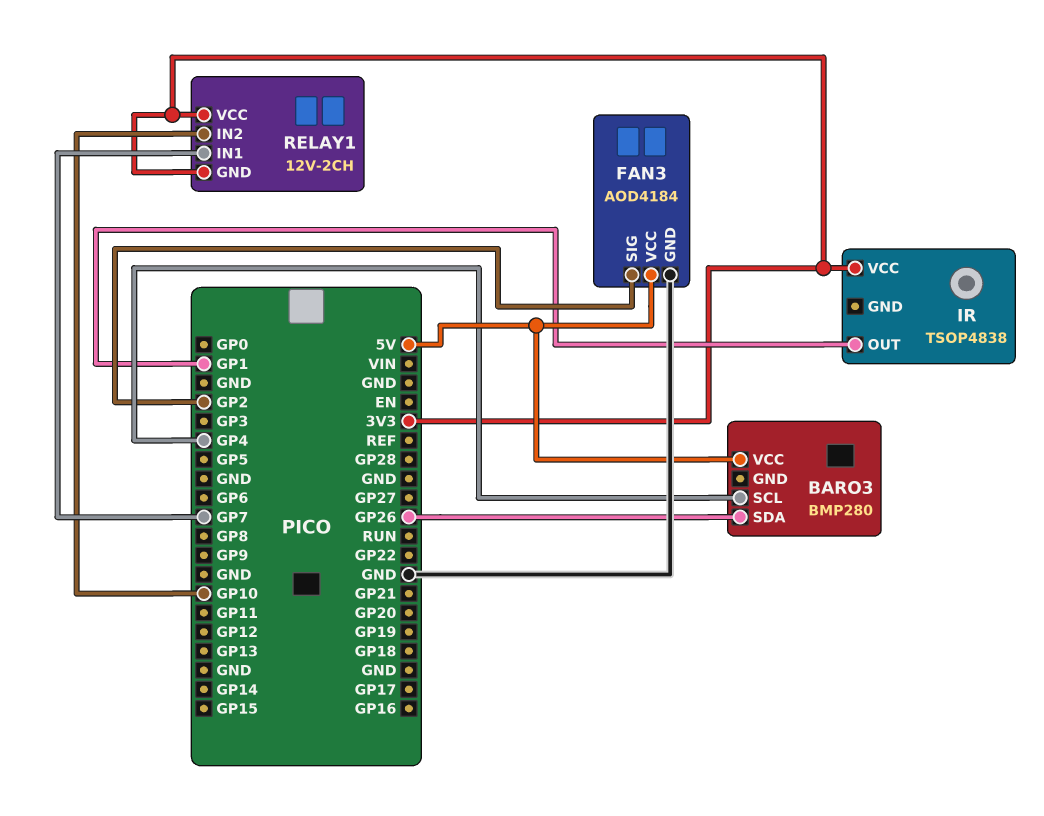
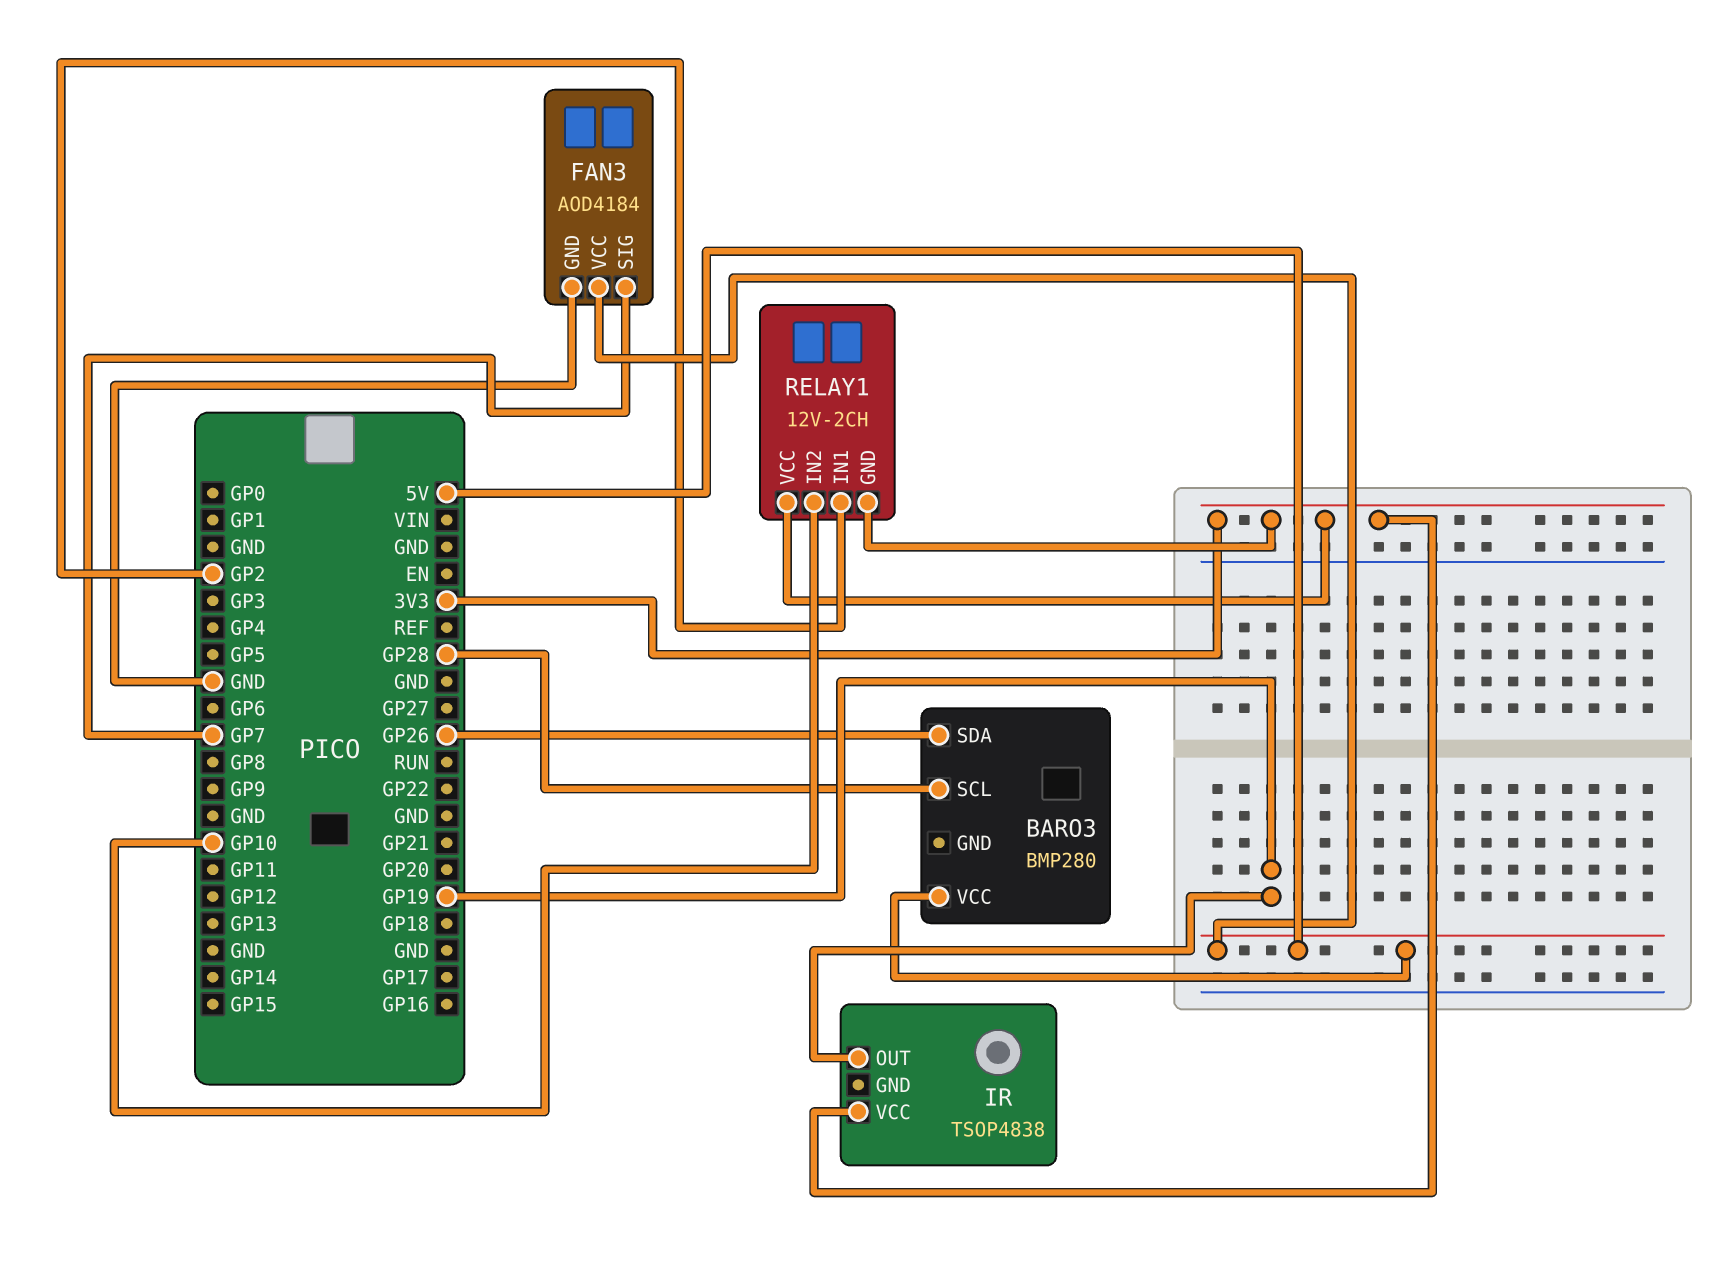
BARO3 pin SCL: GP4 -> GP28
FAN3 pin SIG: GP2 -> GP7
IR pin OUT: GP1 -> GP19
RELAY1 pin IN1: GP7 -> GP2

